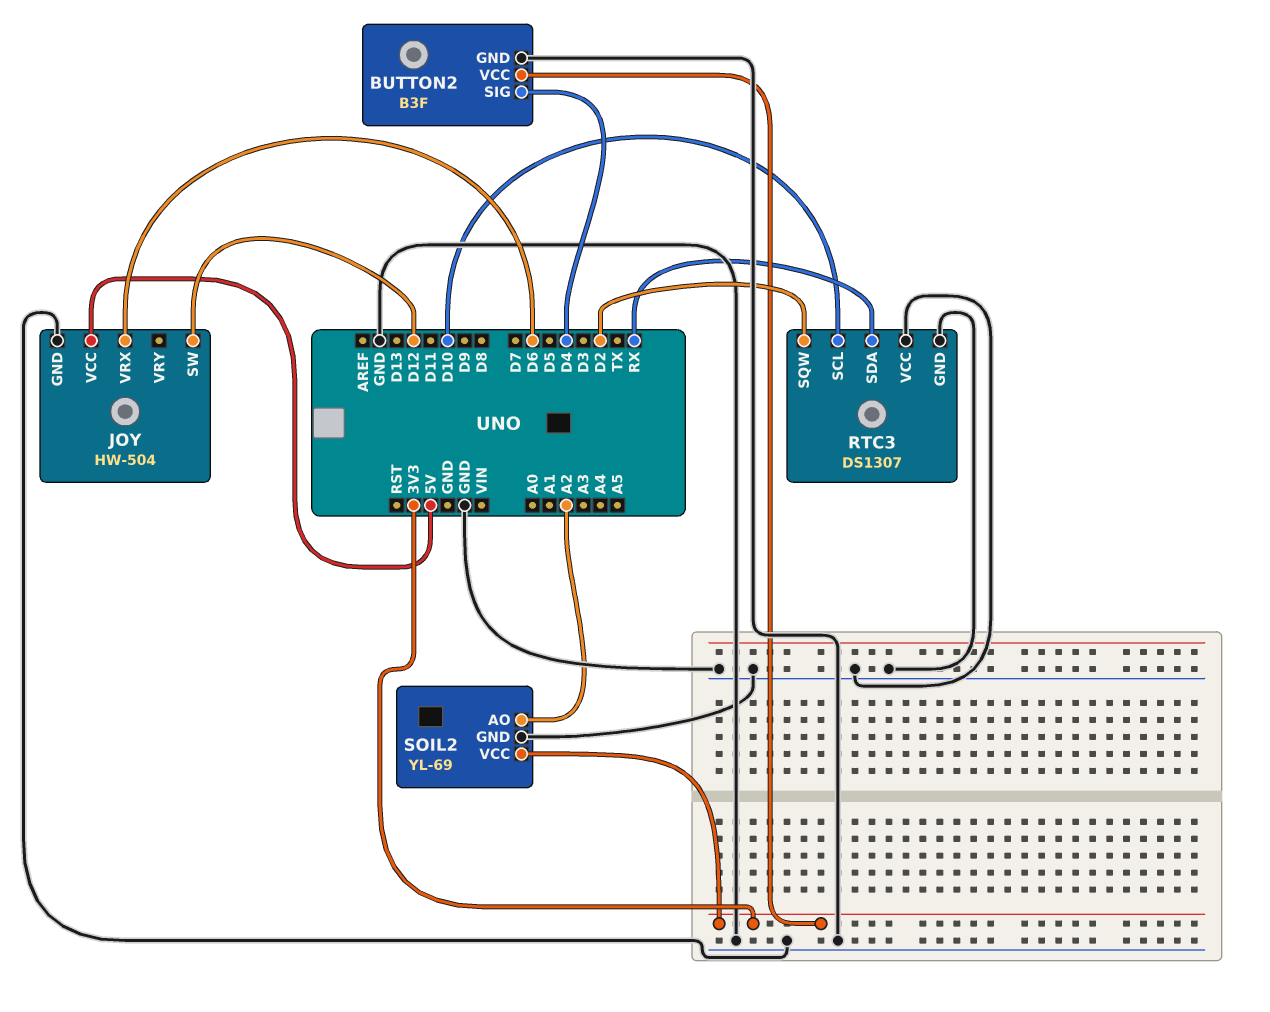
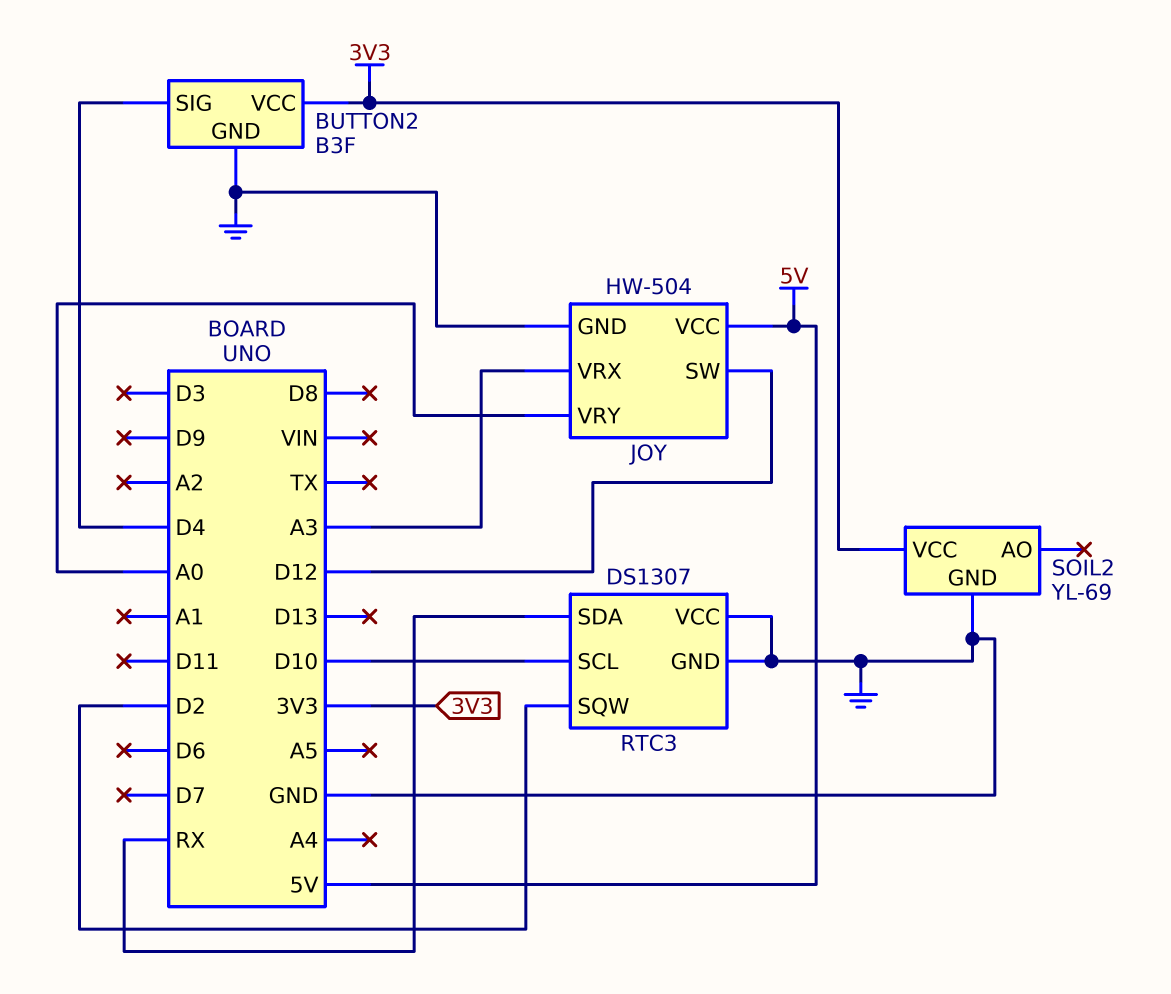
JOY pin VRX: D6 -> A3
JOY pin VRY: none -> A0
SOIL2 pin AO: A2 -> none

